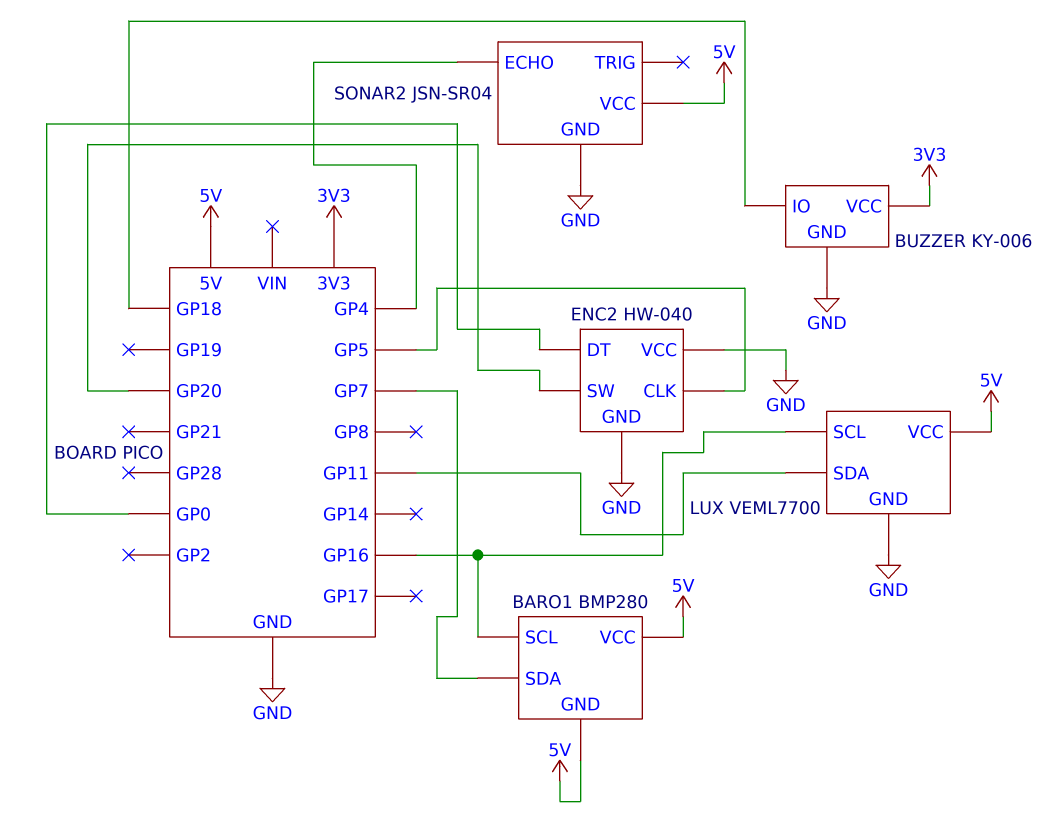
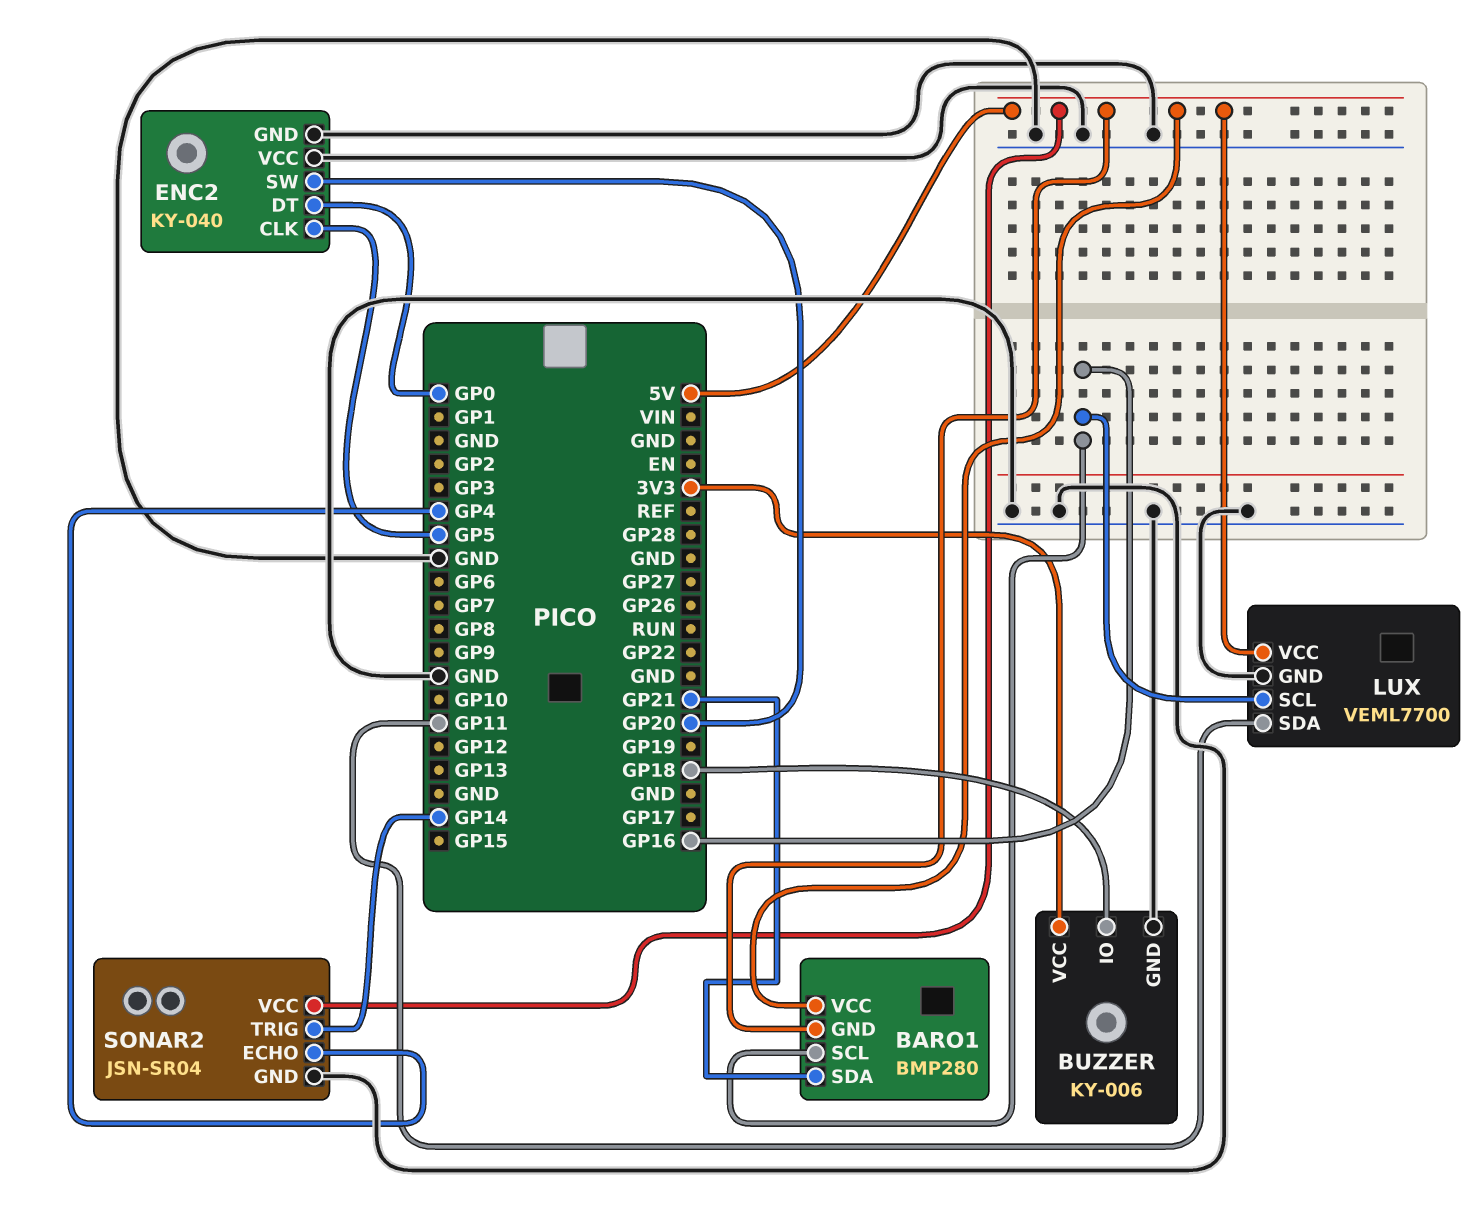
BARO1 pin SDA: GP7 -> GP21
ENC2: HW-040 -> KY-040
SONAR2 pin TRIG: none -> GP14

